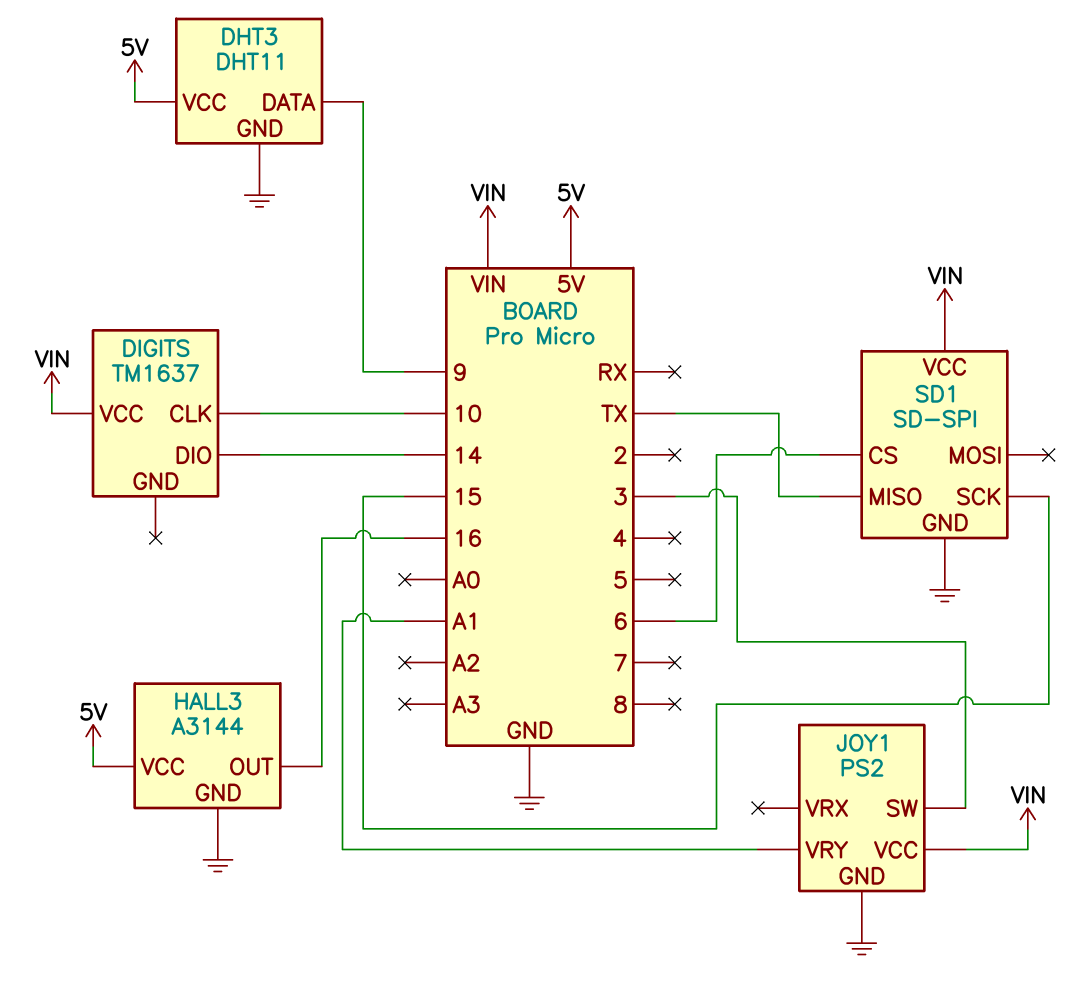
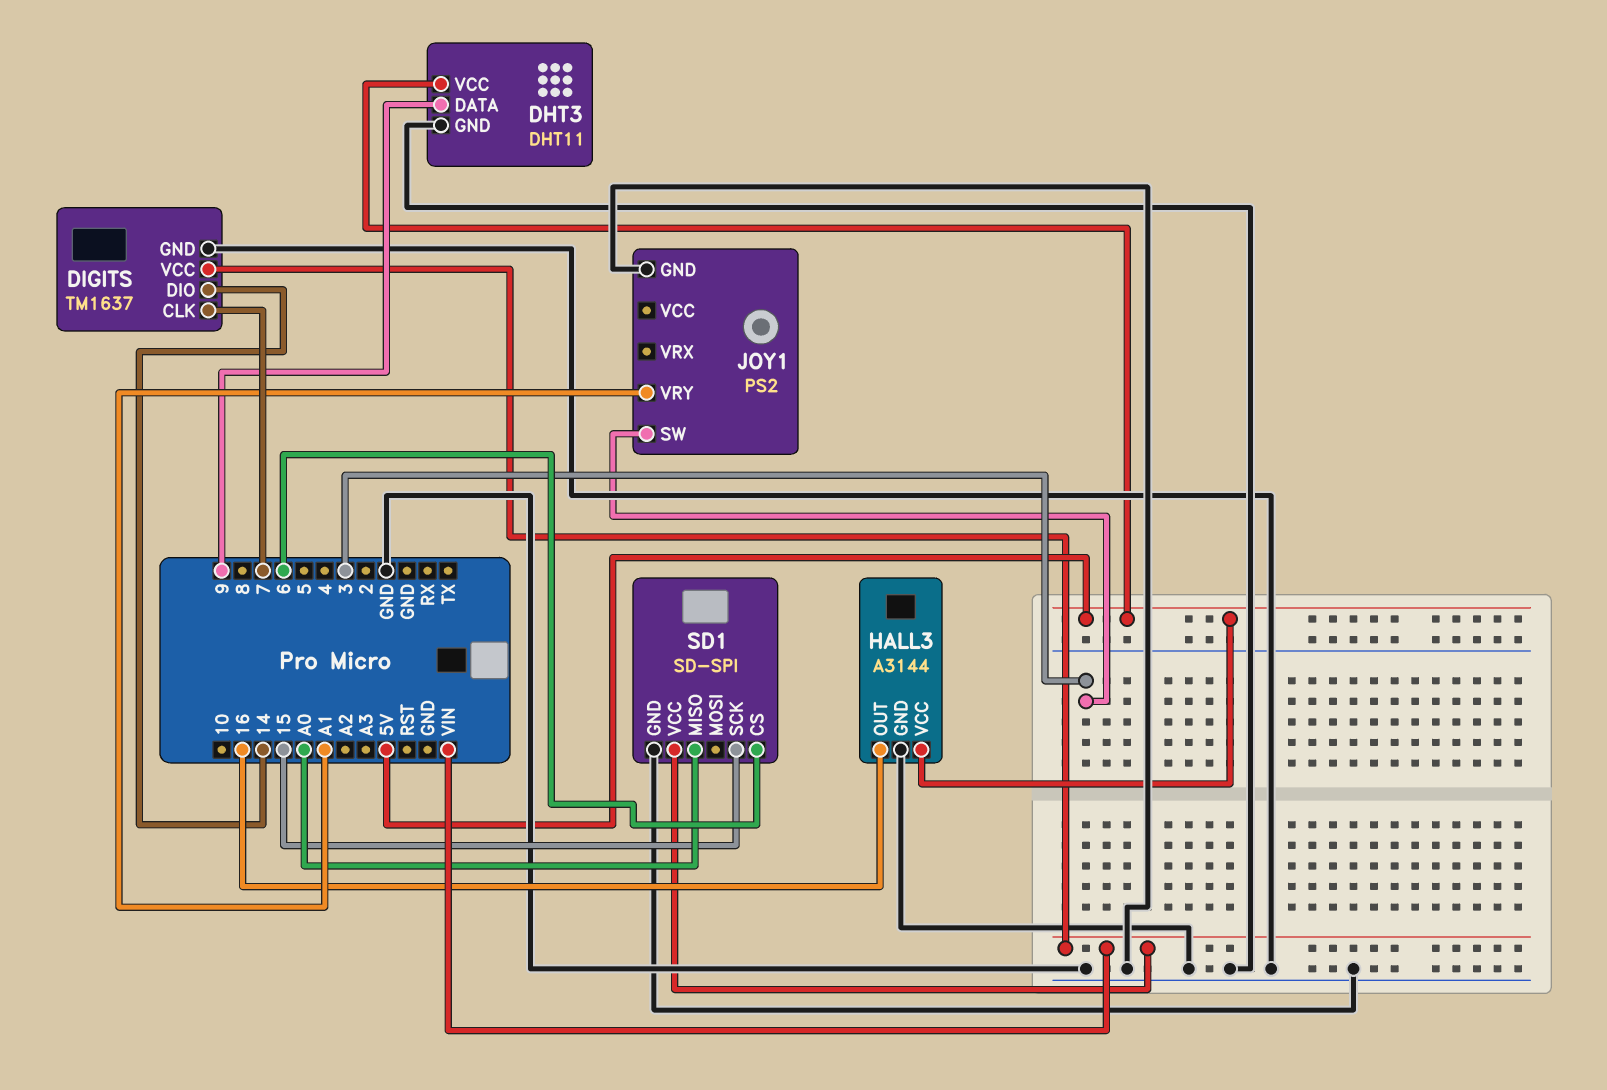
DIGITS pin CLK: 10 -> 7
DIGITS pin GND: none -> GND
JOY1 pin VCC: VIN -> none
SD1 pin MISO: TX -> A0

